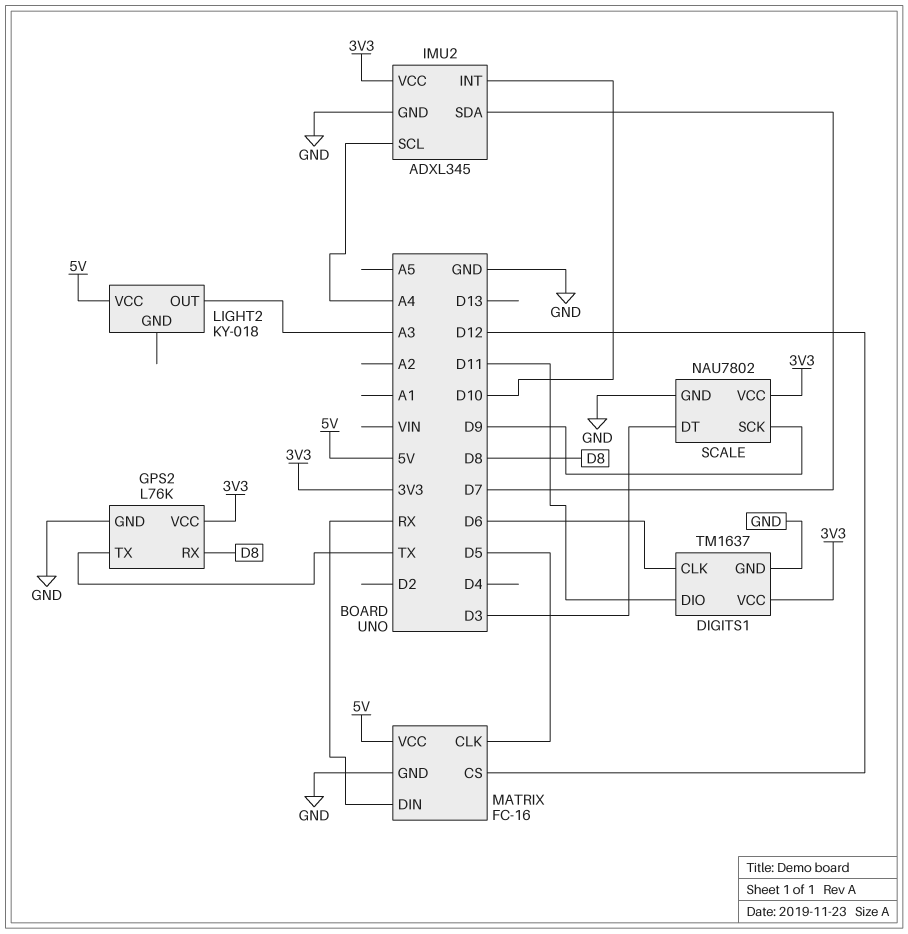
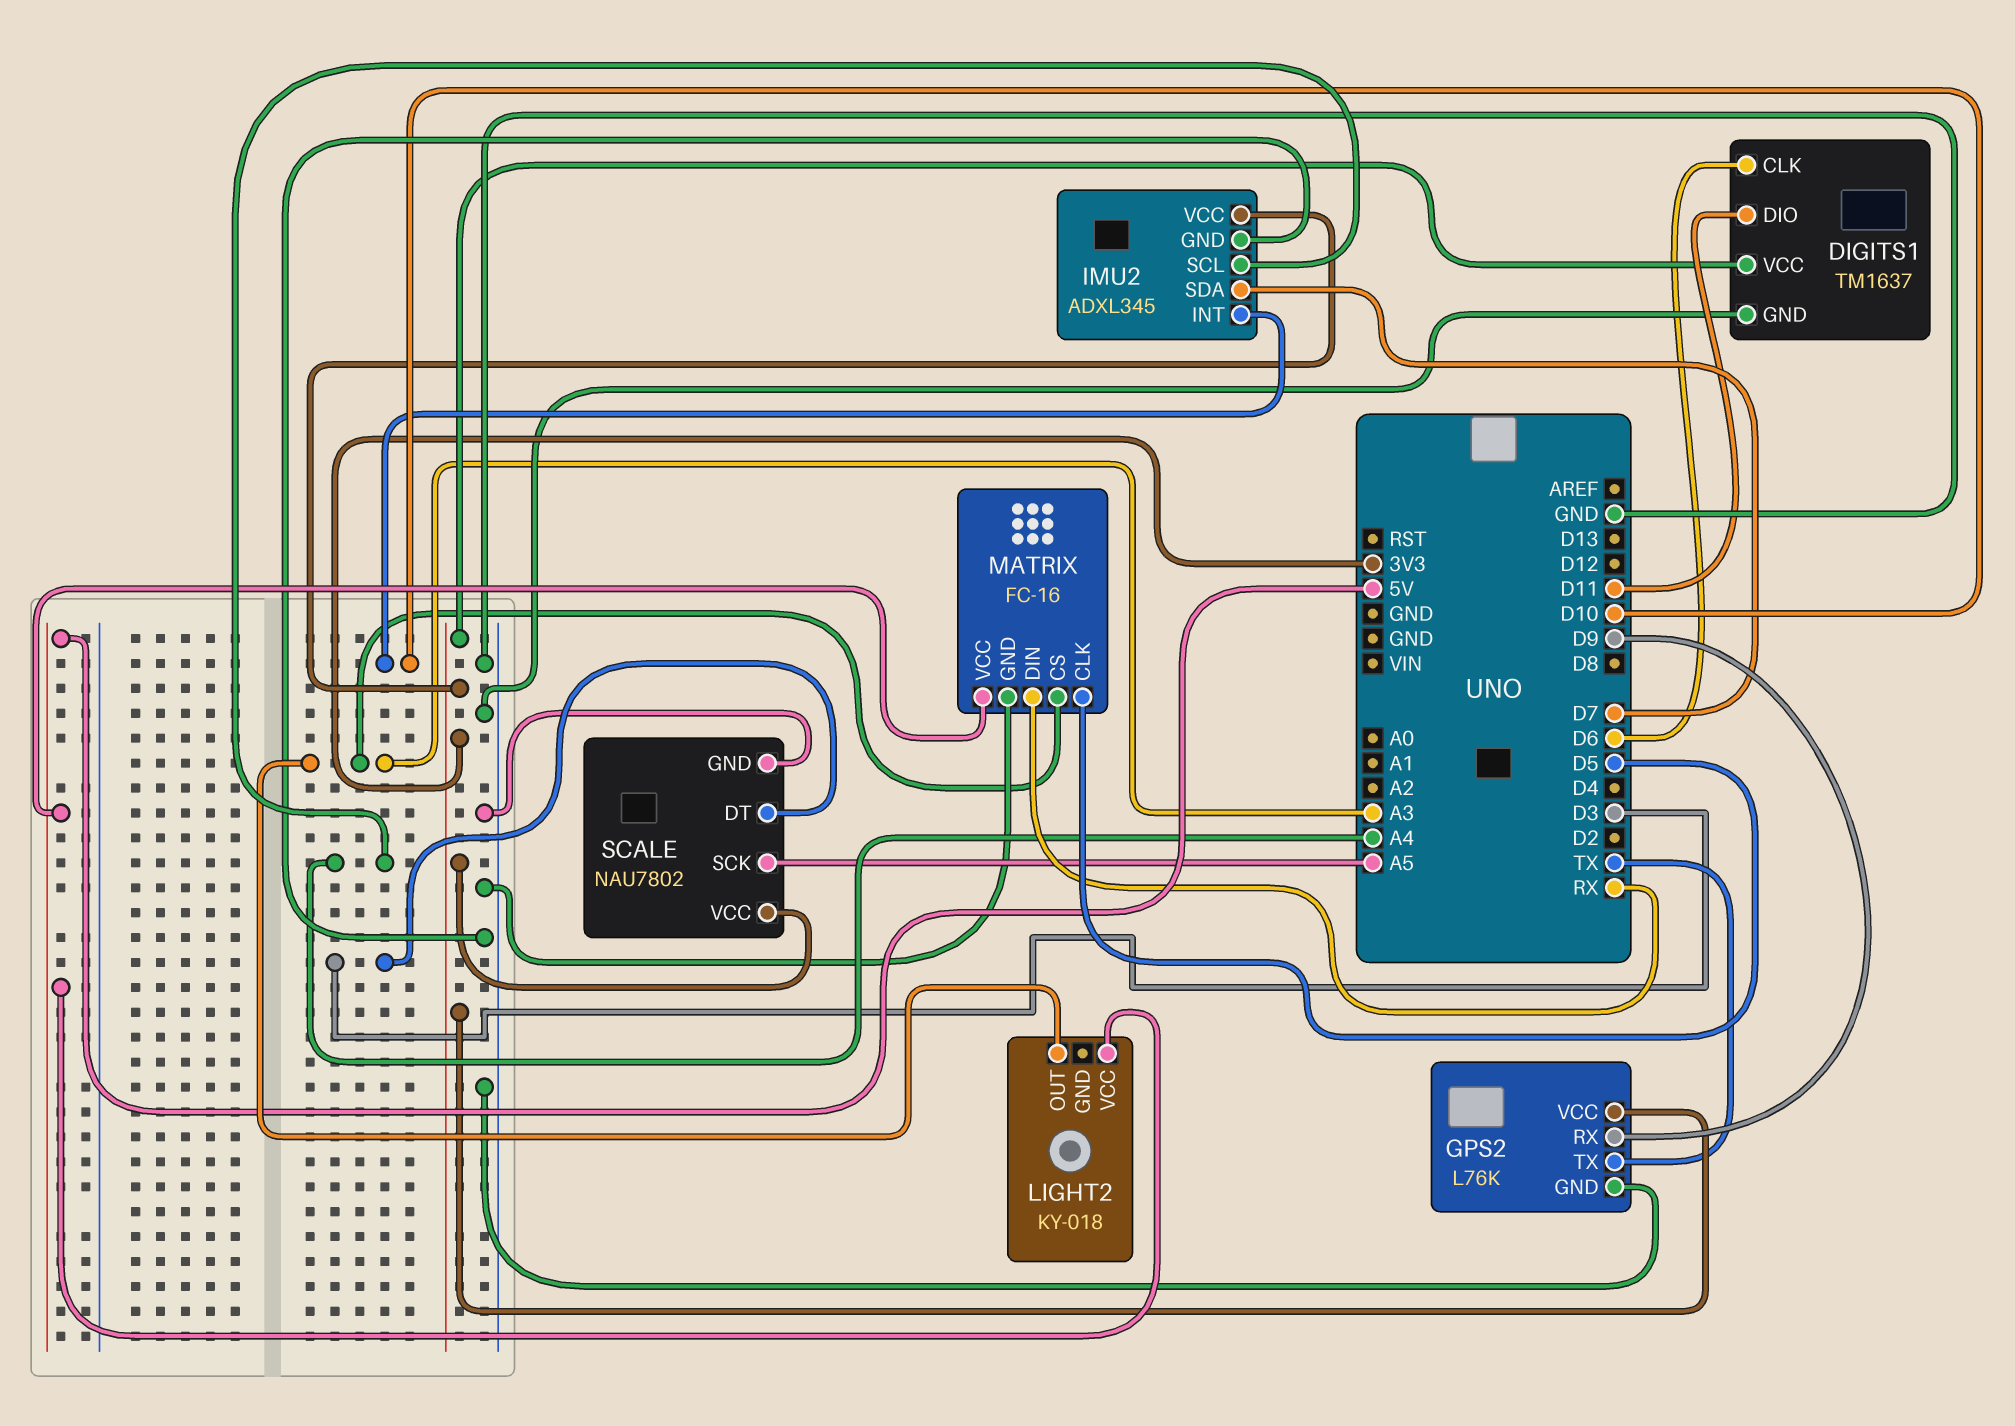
GPS2 pin RX: D8 -> D9
MATRIX pin CS: D12 -> A3
SCALE pin SCK: D9 -> A5

